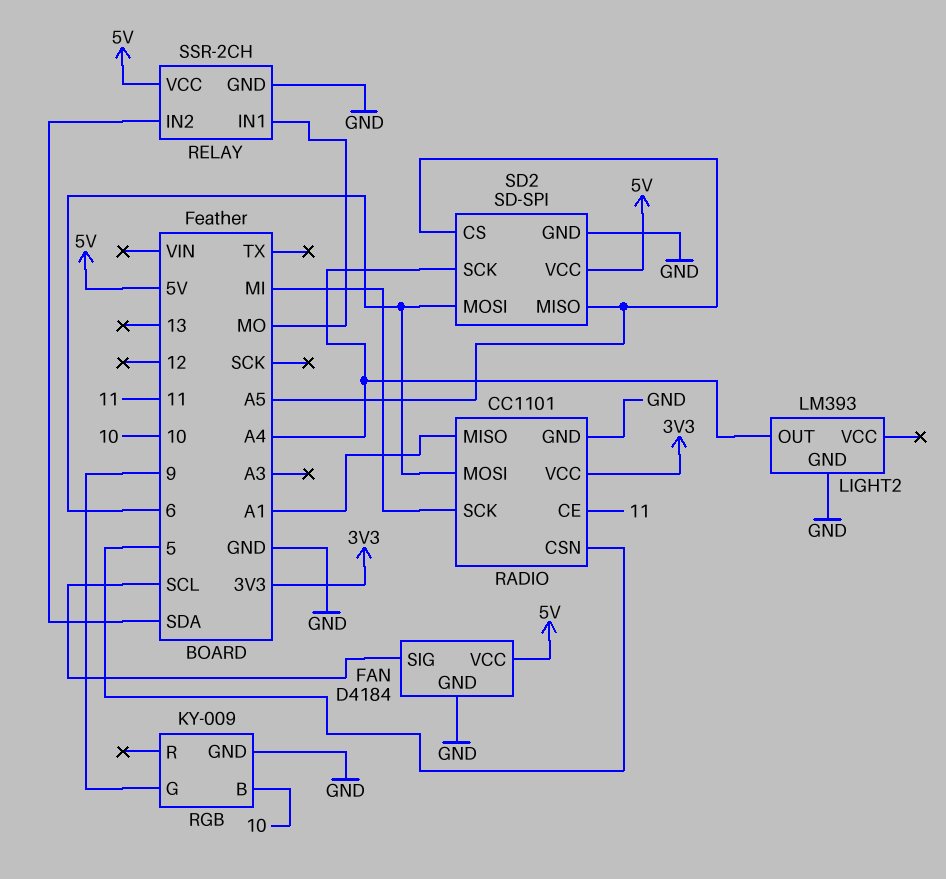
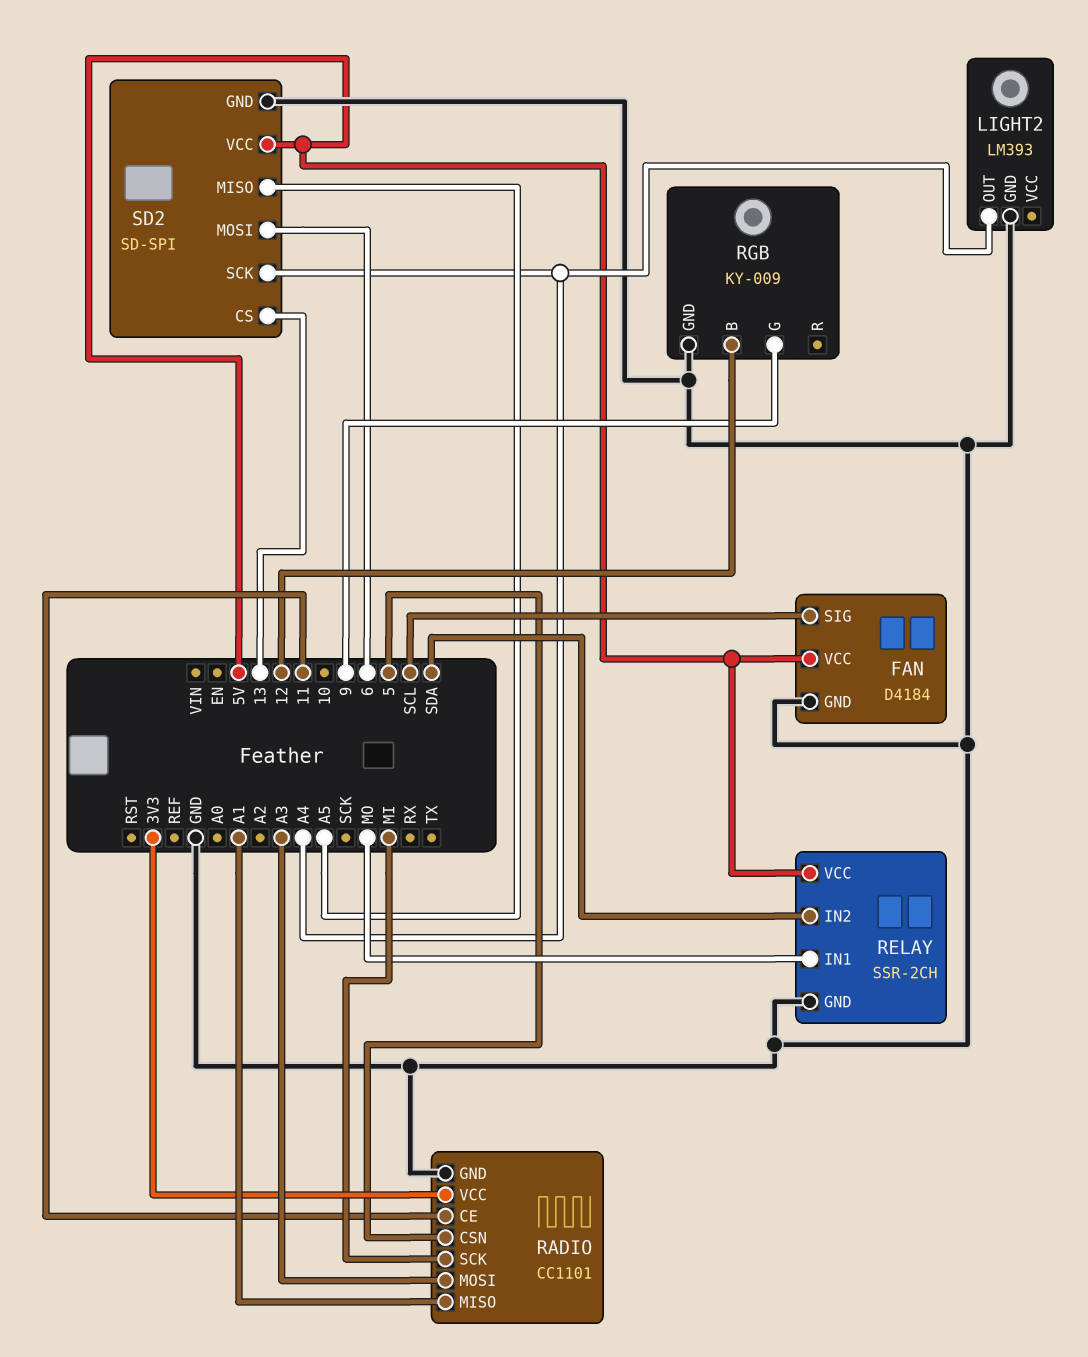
RADIO pin MOSI: 6 -> A3
RGB pin B: 10 -> 12
SD2 pin CS: A5 -> 13

